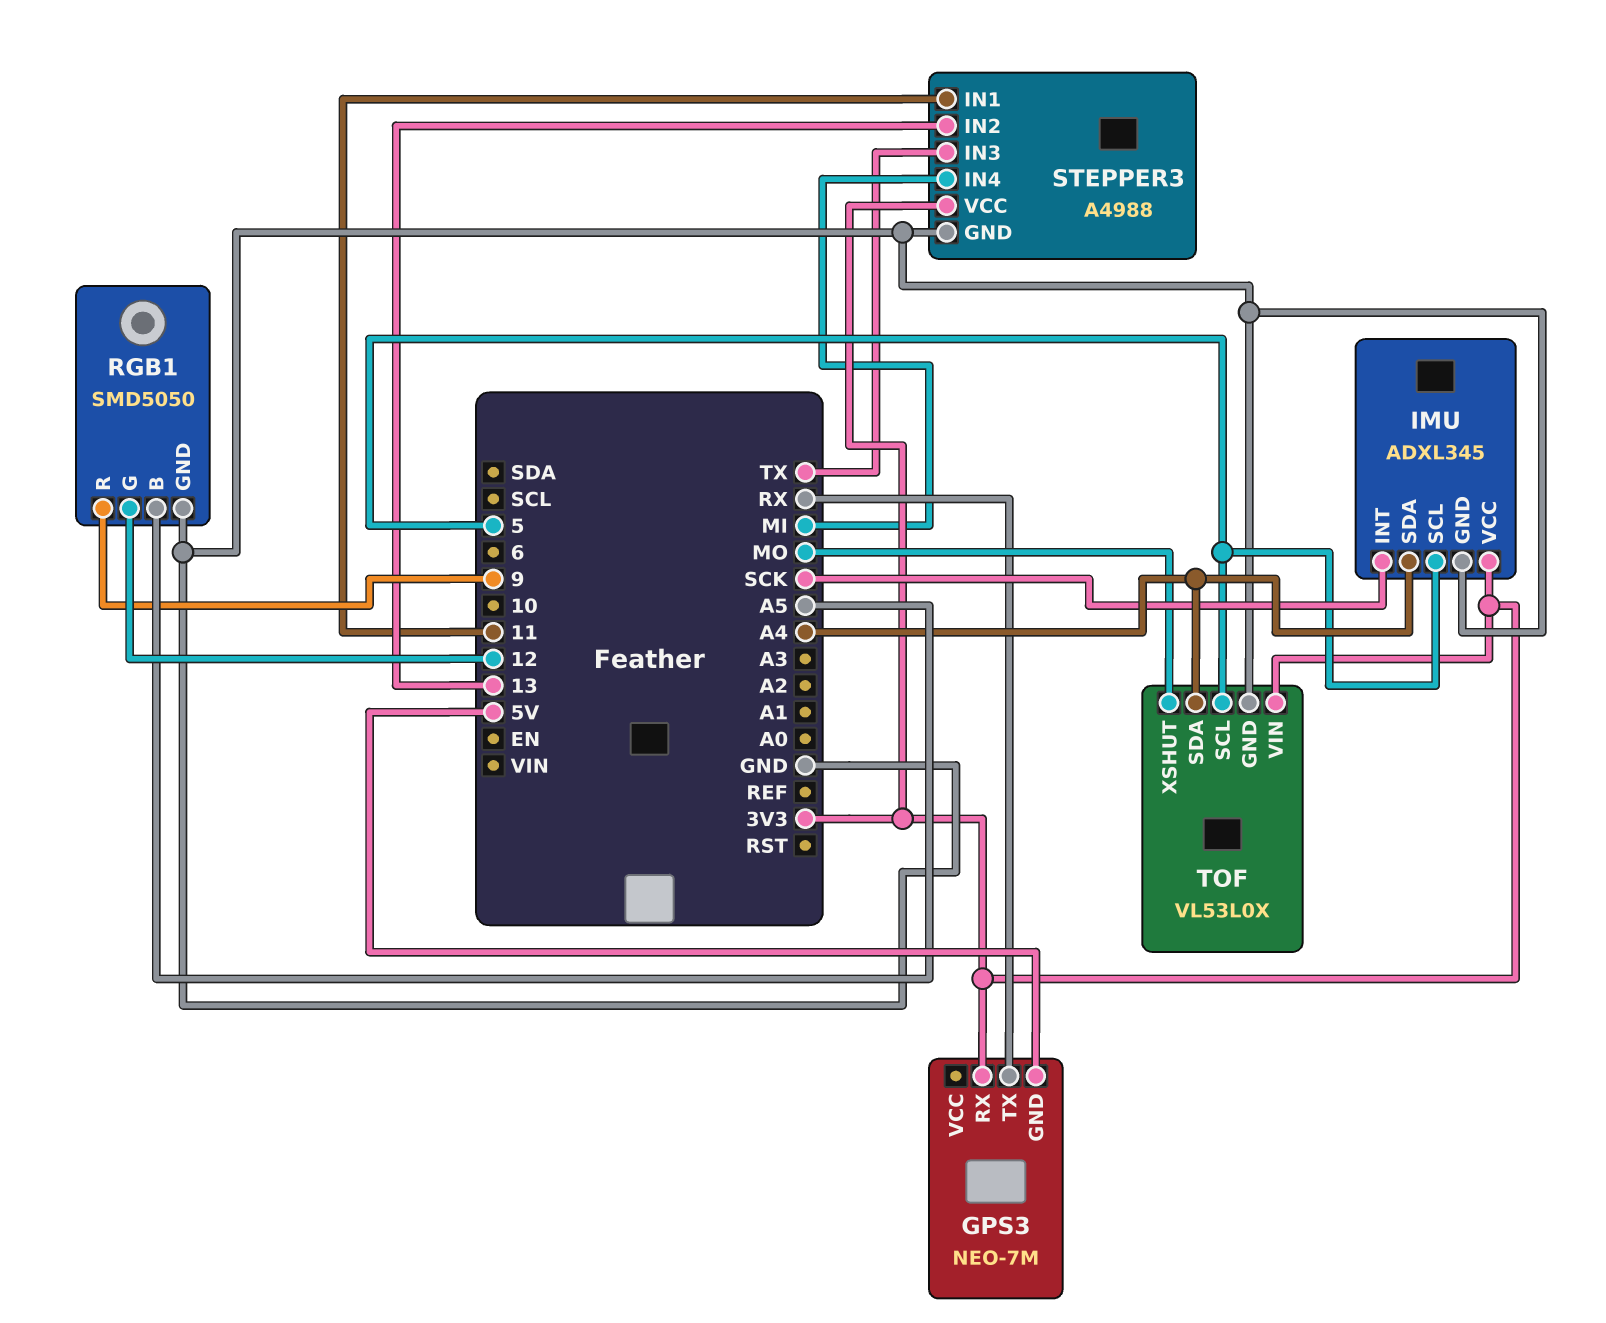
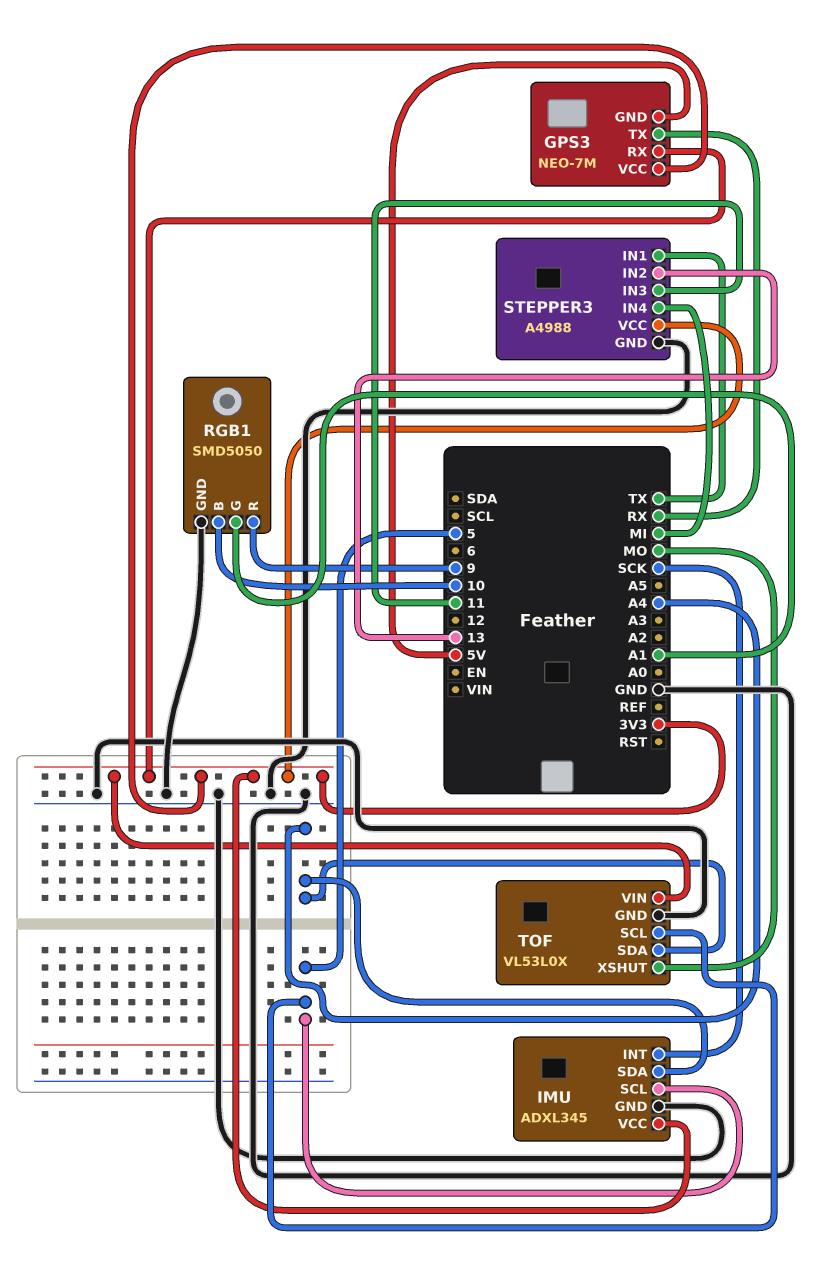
GPS3 pin VCC: none -> 3V3
RGB1 pin B: A5 -> 10
RGB1 pin G: 12 -> A1
STEPPER3 pin IN1: 11 -> TX
STEPPER3 pin IN3: TX -> 11

